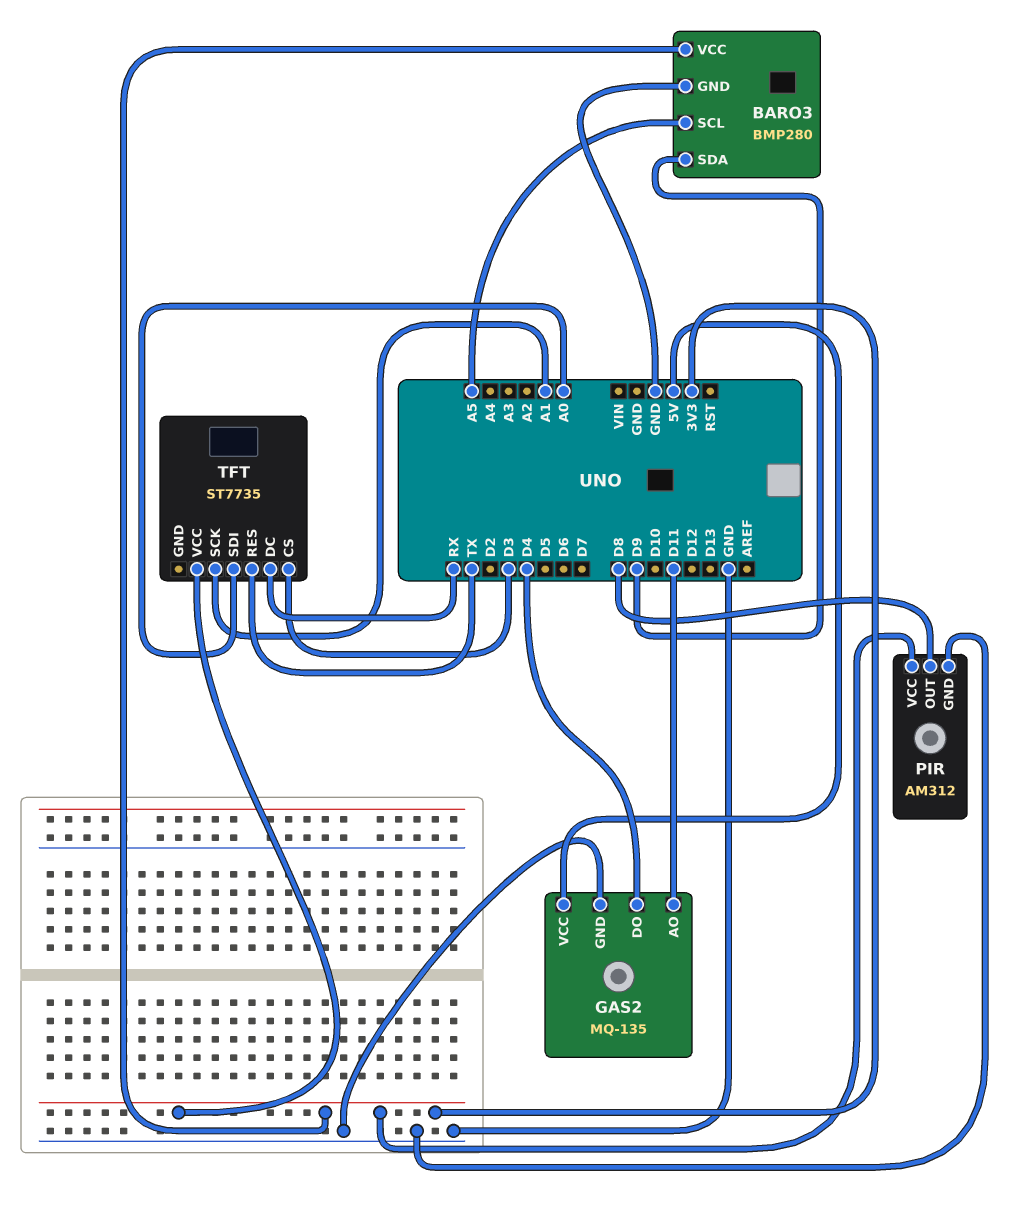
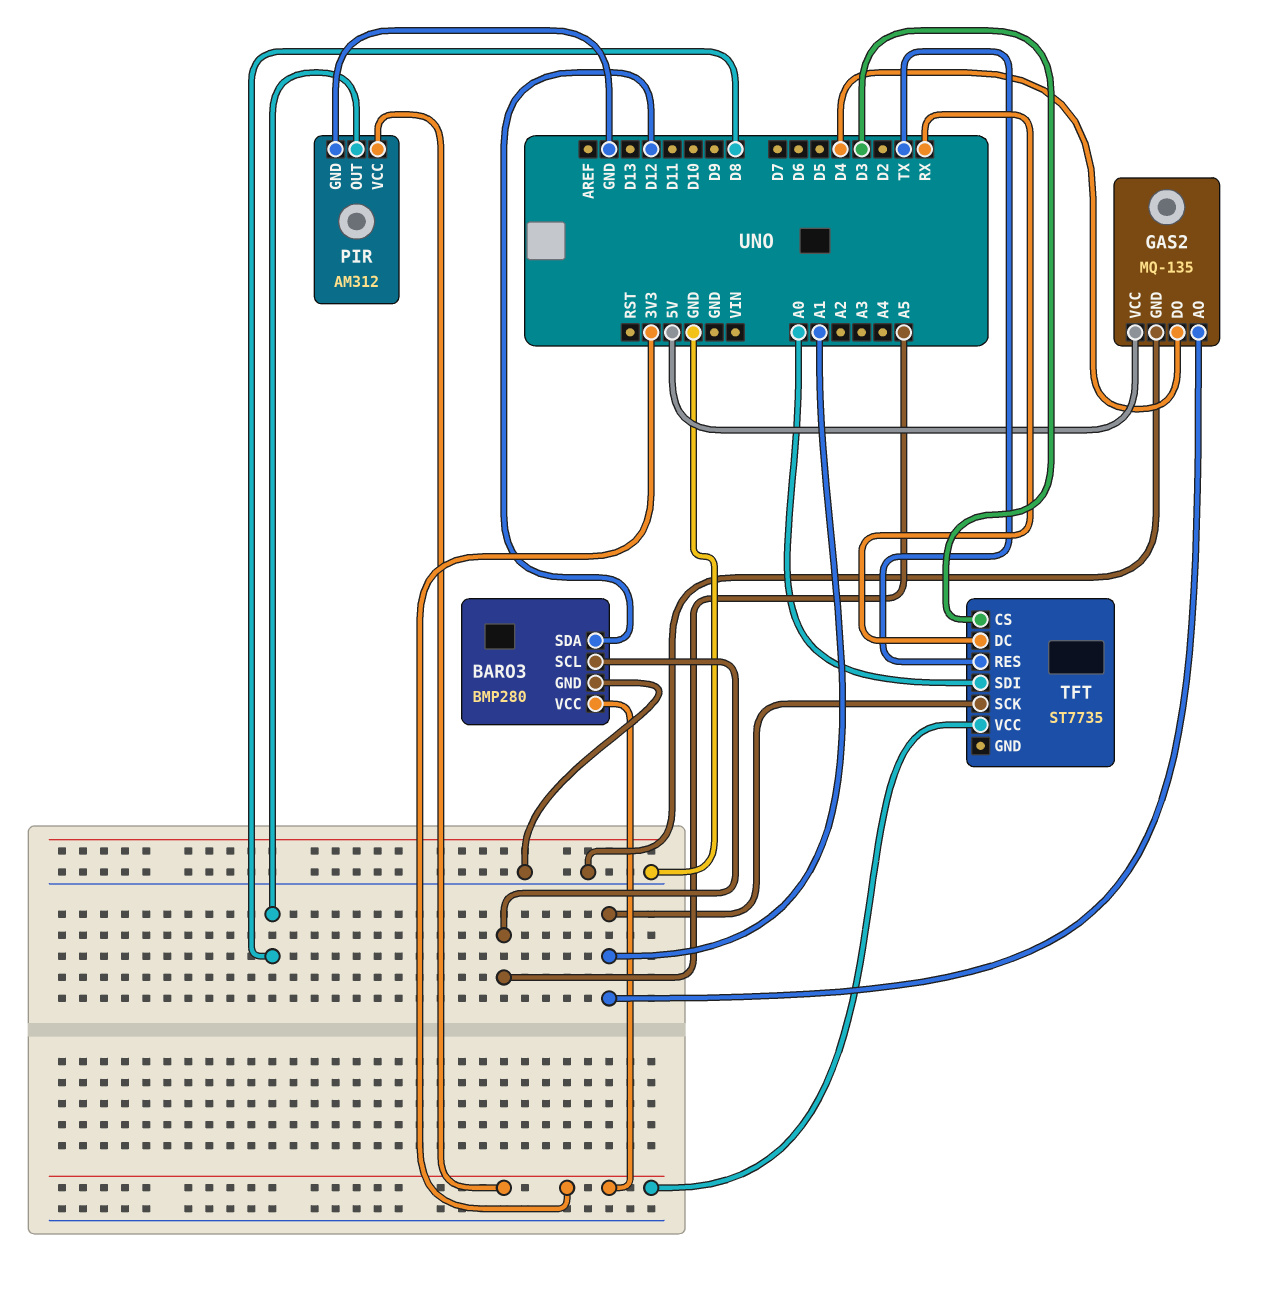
BARO3 pin SDA: D9 -> D12
GAS2 pin AO: D11 -> A1

